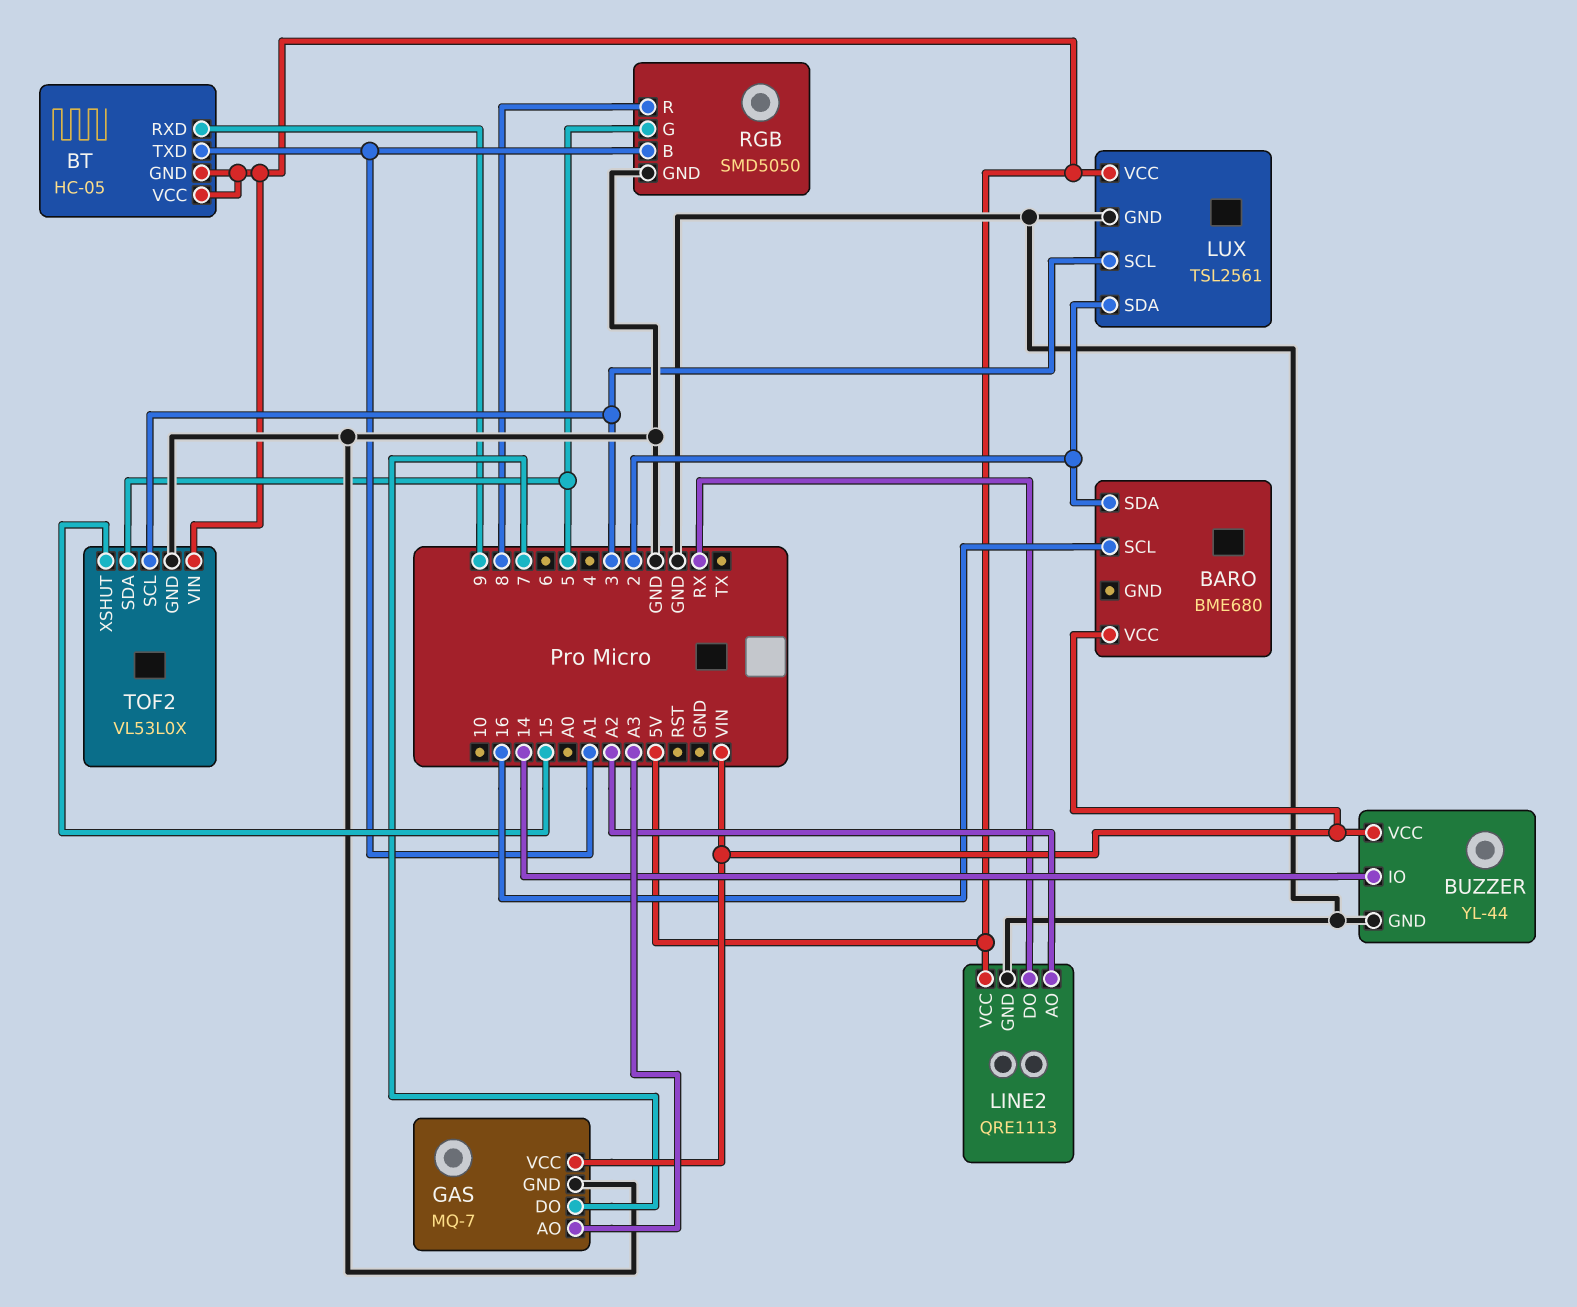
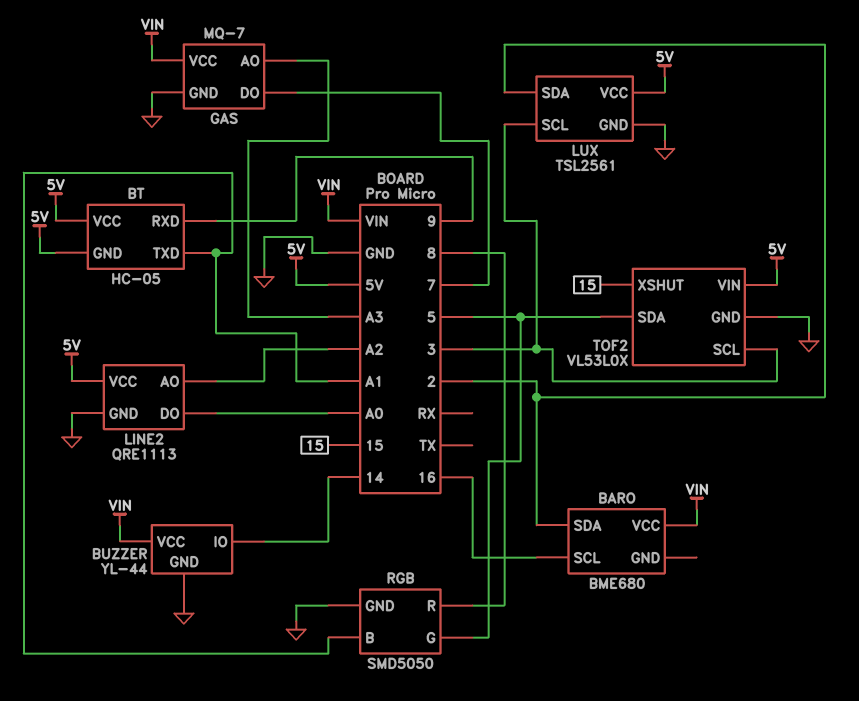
LINE2 pin DO: RX -> A0

